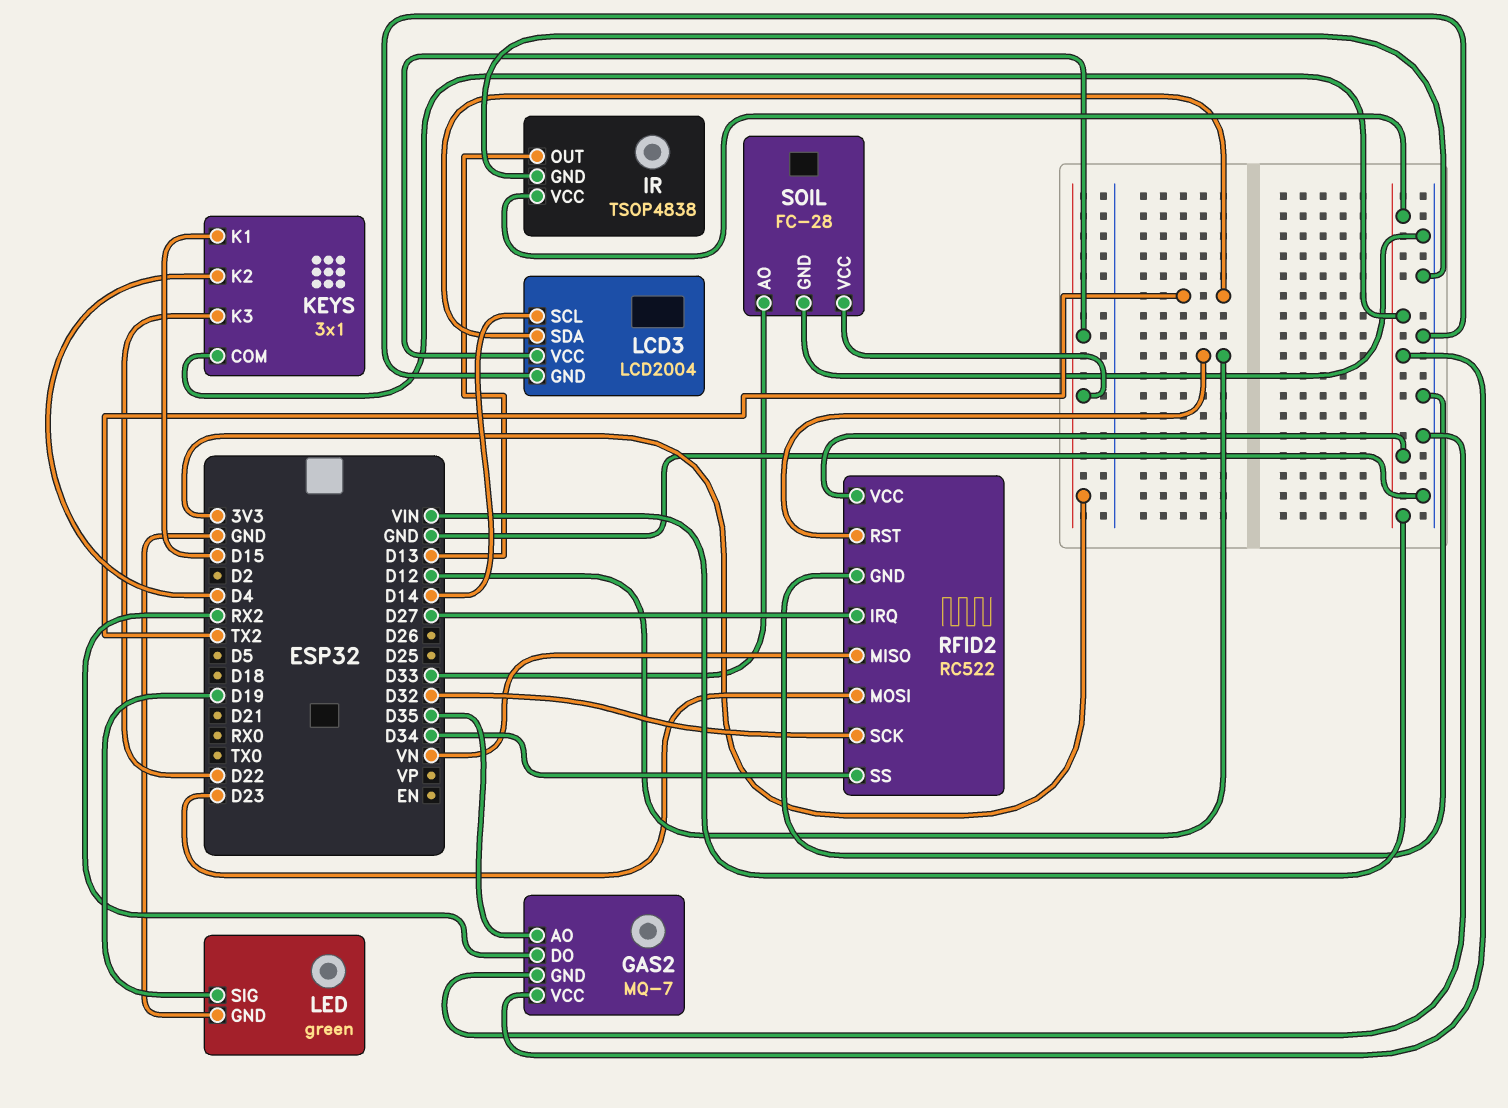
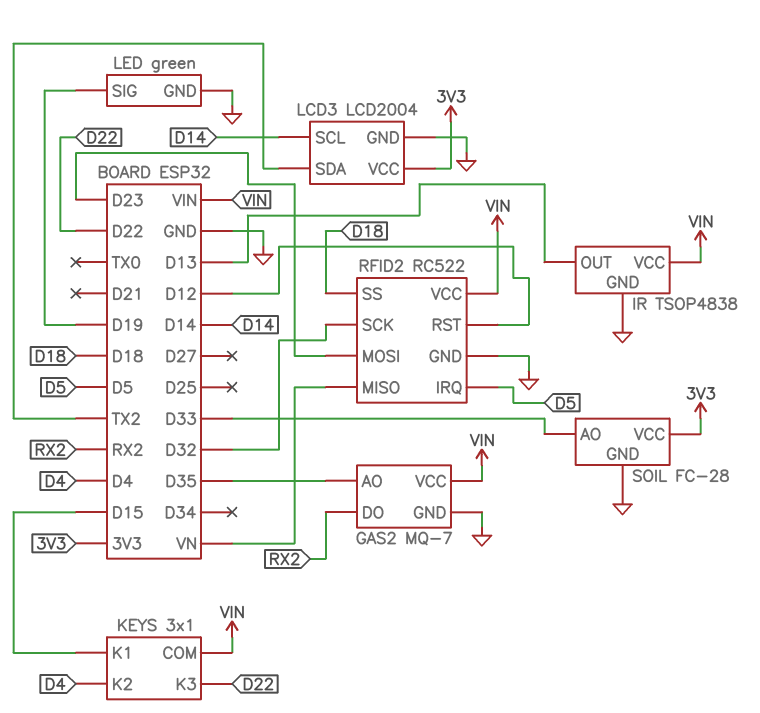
RFID2 pin IRQ: D27 -> D5
RFID2 pin SS: D34 -> D18

